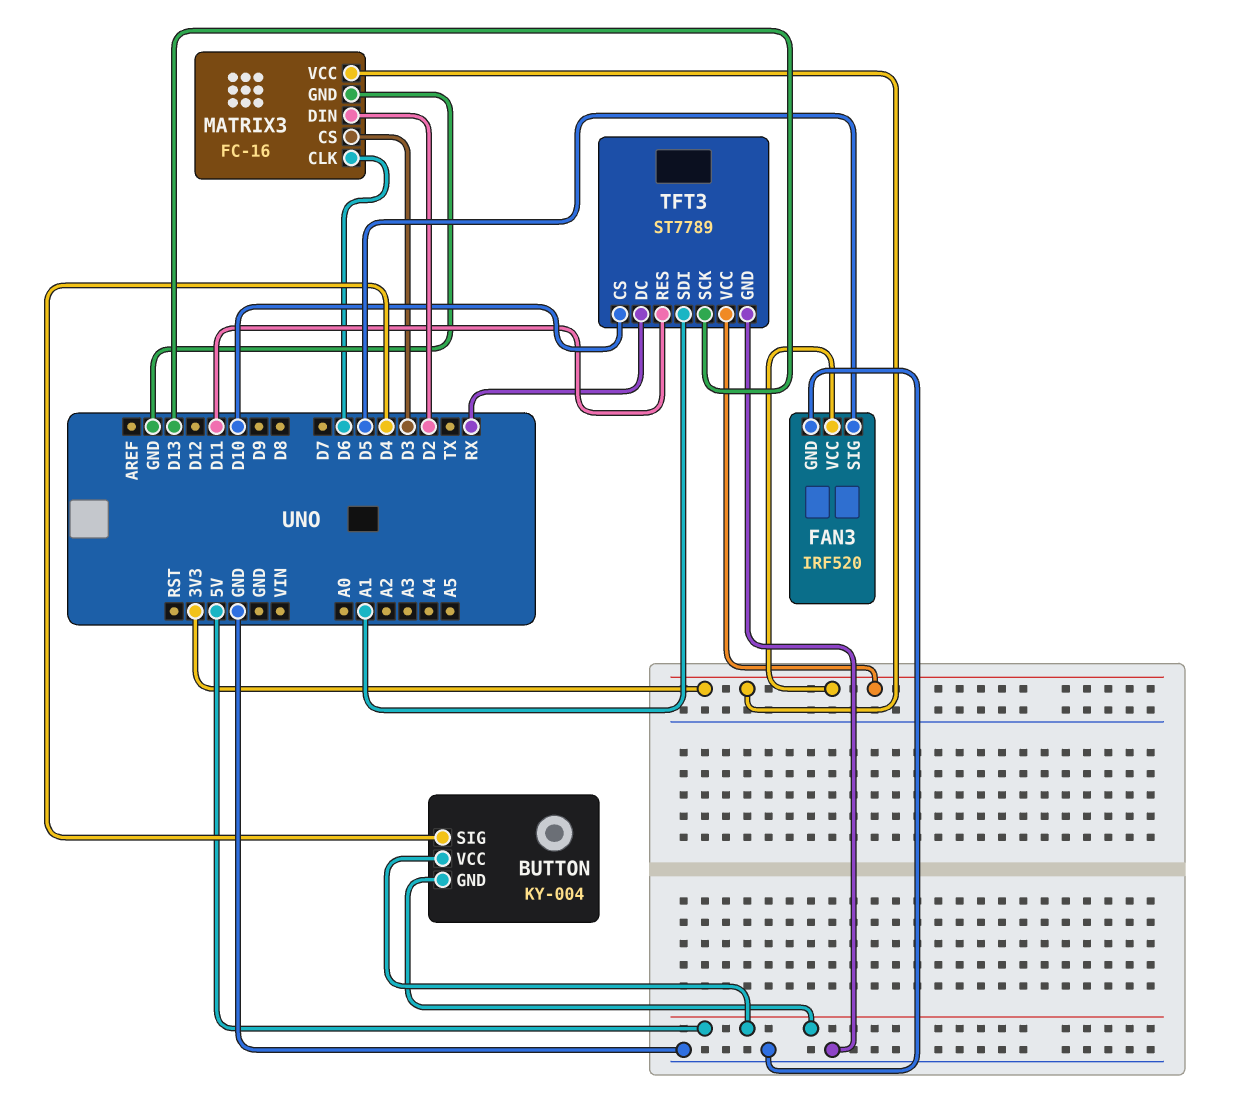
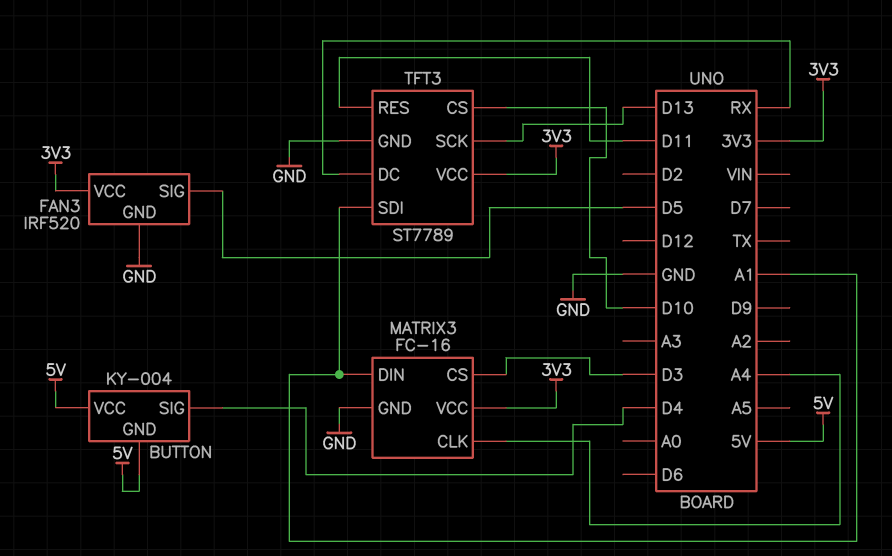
MATRIX3 pin CLK: D6 -> A4
MATRIX3 pin DIN: D2 -> A1

